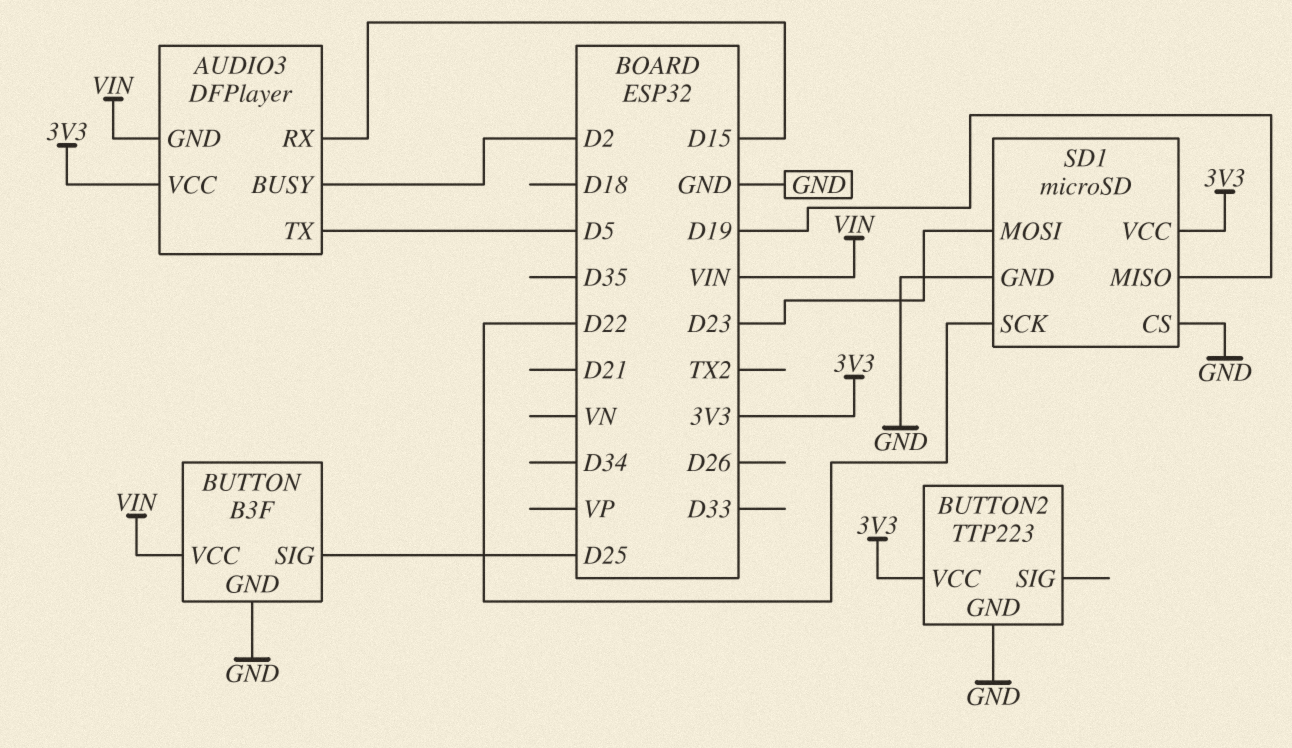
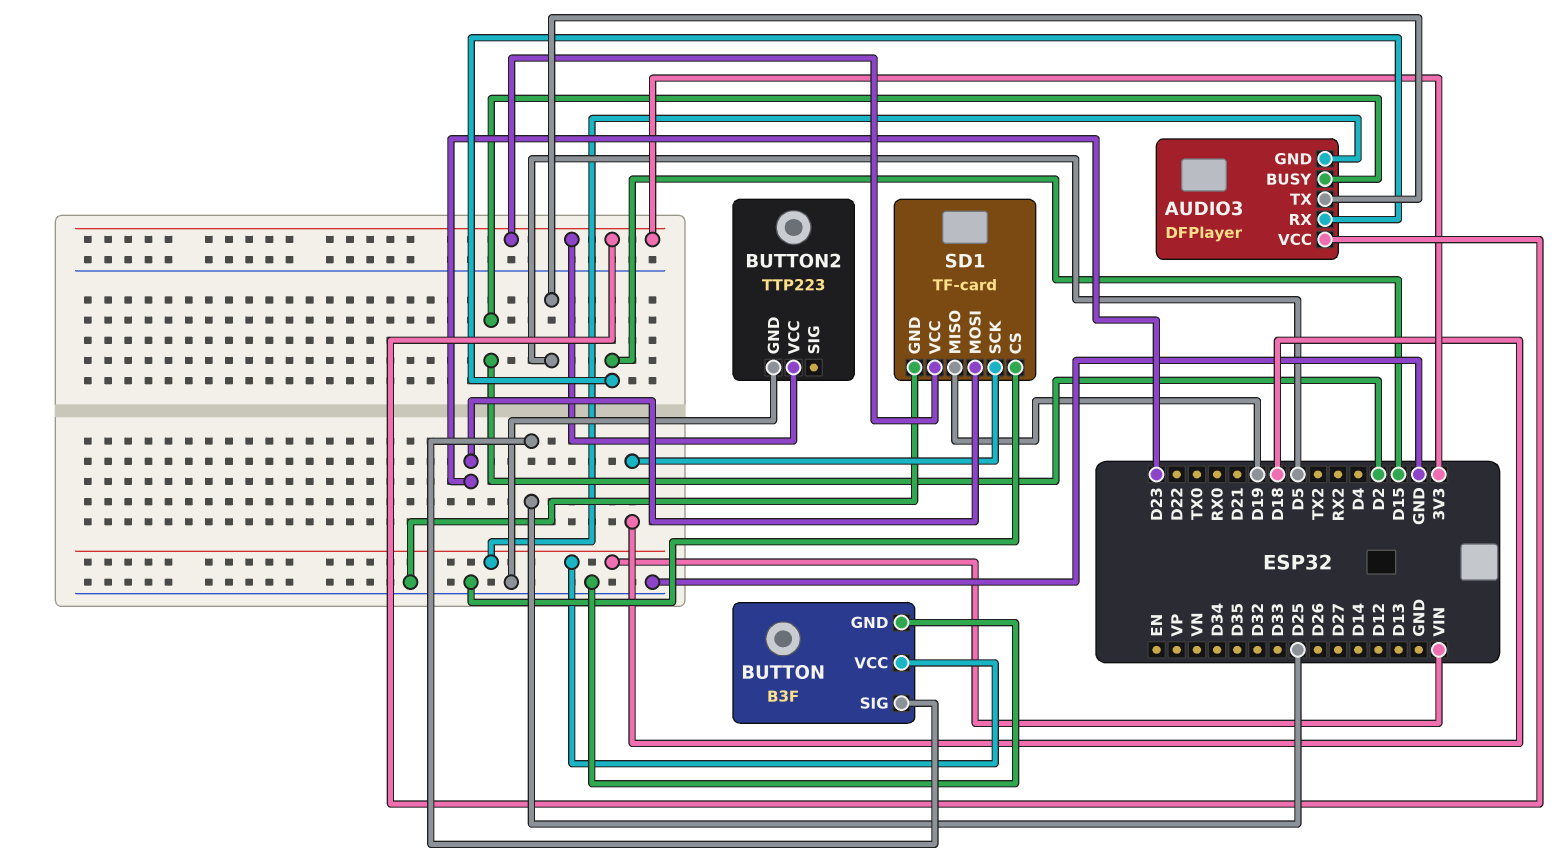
SD1: microSD -> TF-card
SD1 pin SCK: D22 -> D18

